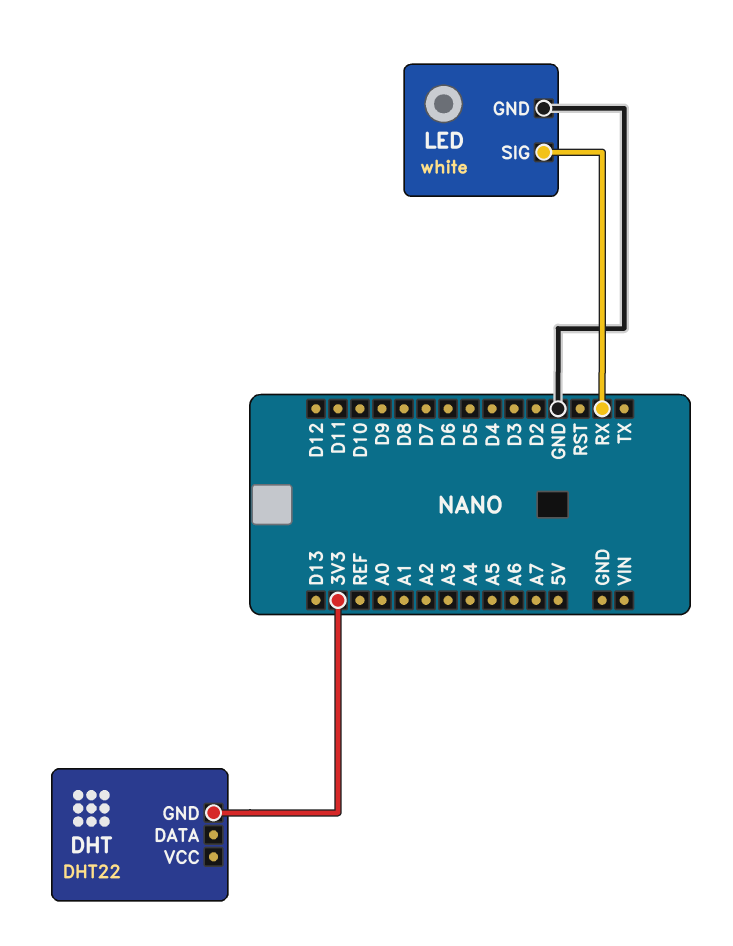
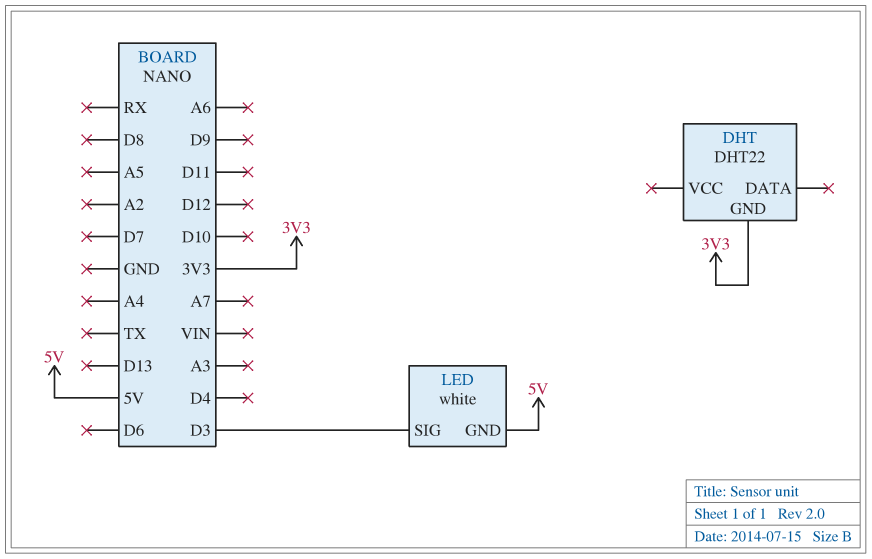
LED pin GND: GND -> 5V
LED pin SIG: RX -> D3

